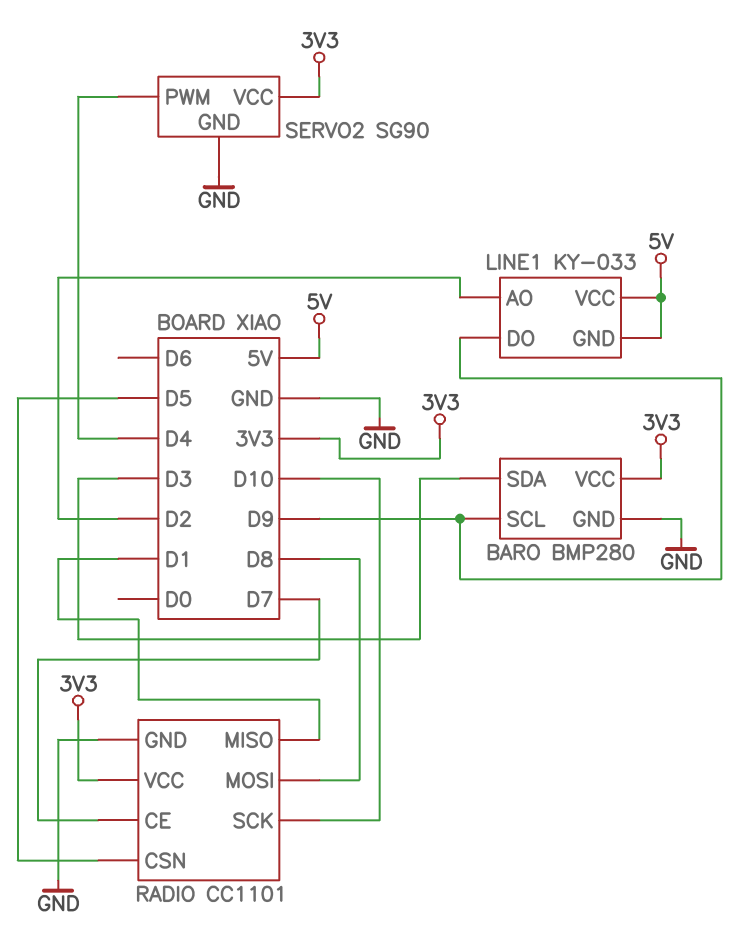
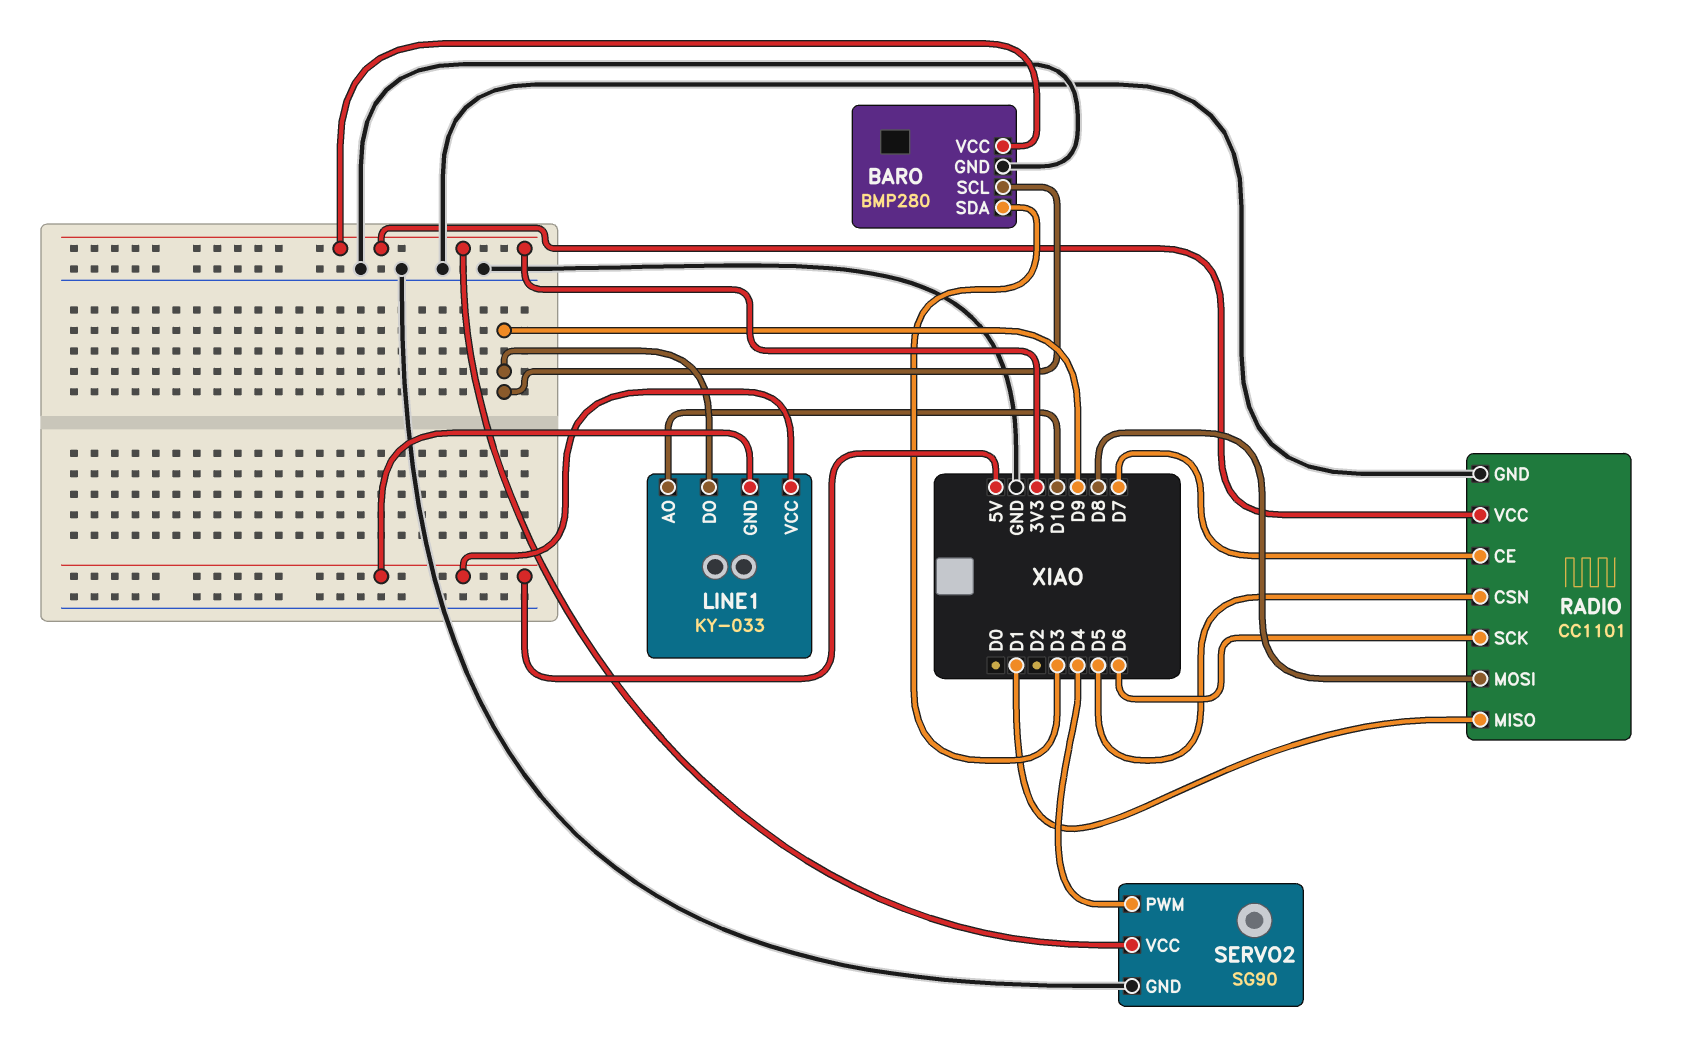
LINE1 pin AO: D2 -> D10
RADIO pin SCK: D10 -> D6

